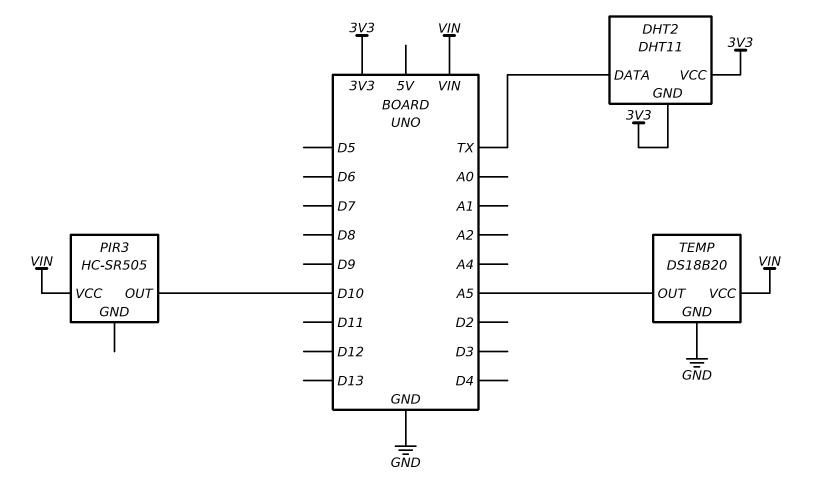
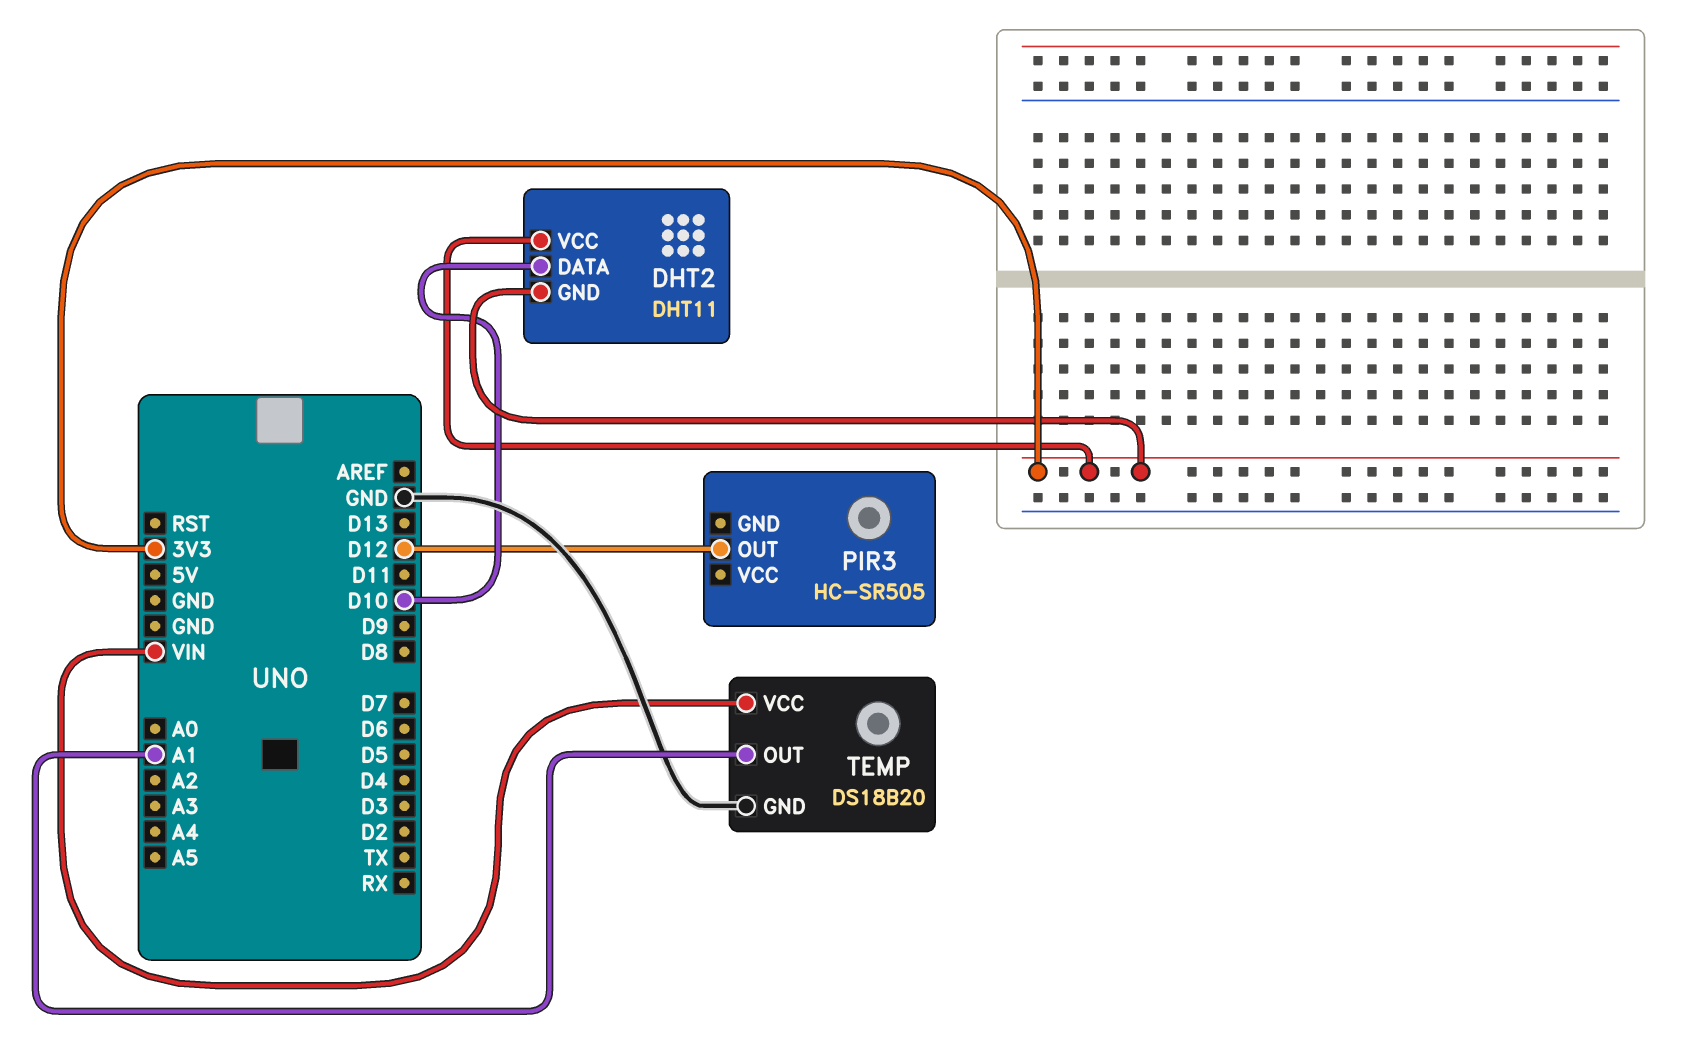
DHT2 pin DATA: TX -> D10
PIR3 pin OUT: D10 -> D12
PIR3 pin VCC: VIN -> none
TEMP pin OUT: A5 -> A1

